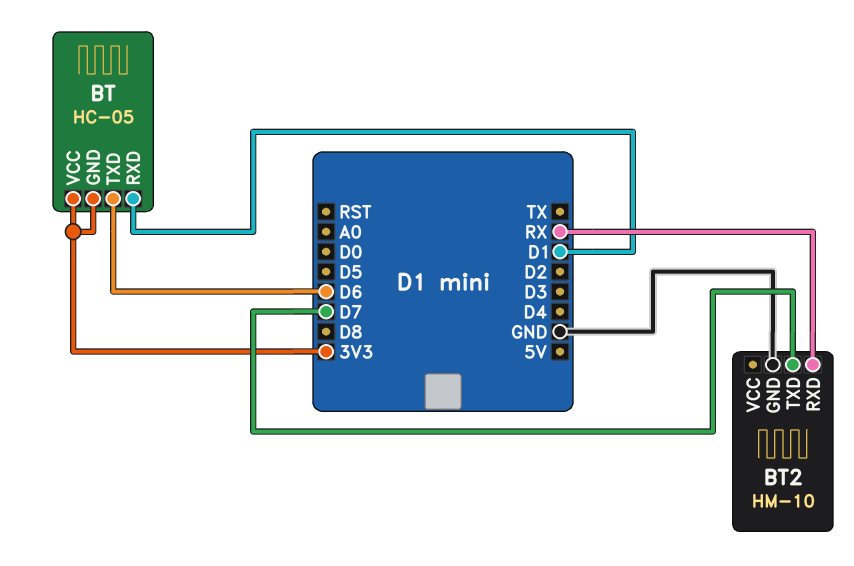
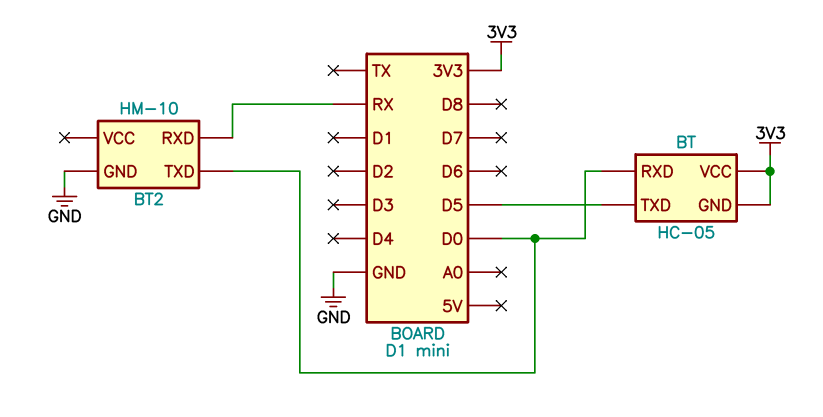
BT pin RXD: D1 -> D0
BT pin TXD: D6 -> D5
BT2 pin TXD: D7 -> D0

